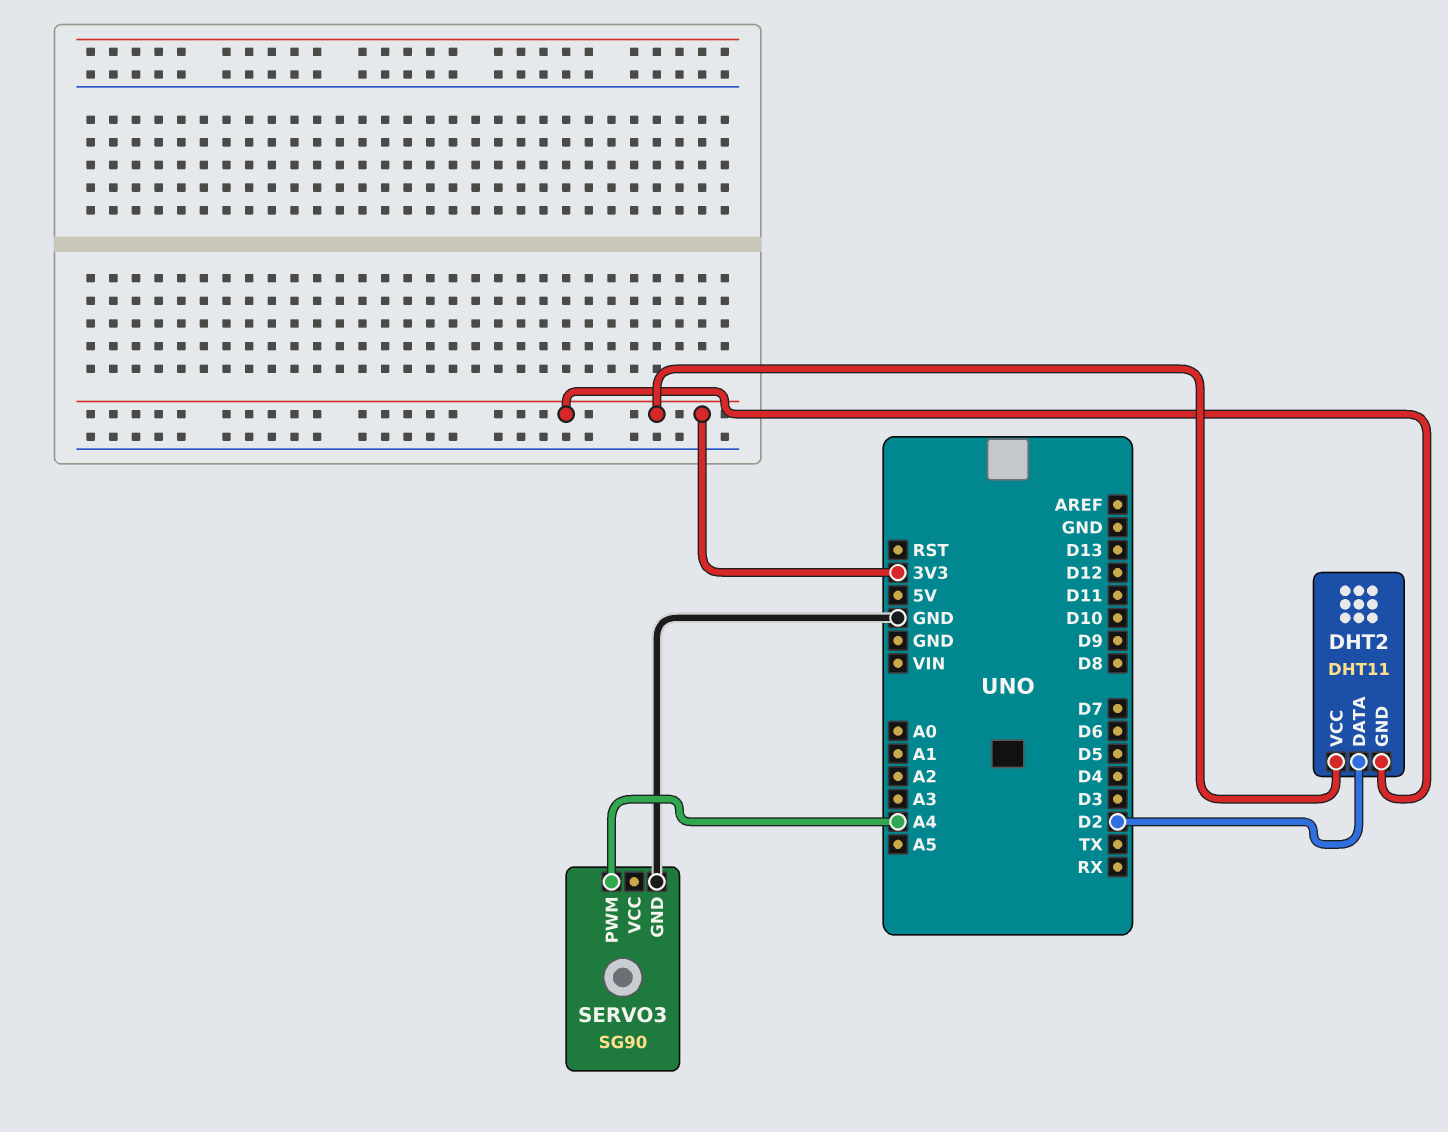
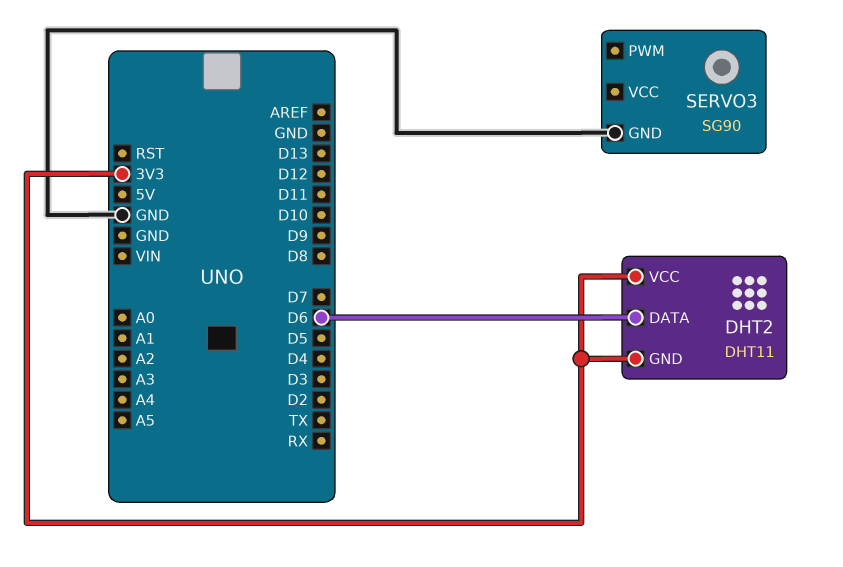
DHT2 pin DATA: D2 -> D6
SERVO3 pin PWM: A4 -> none

